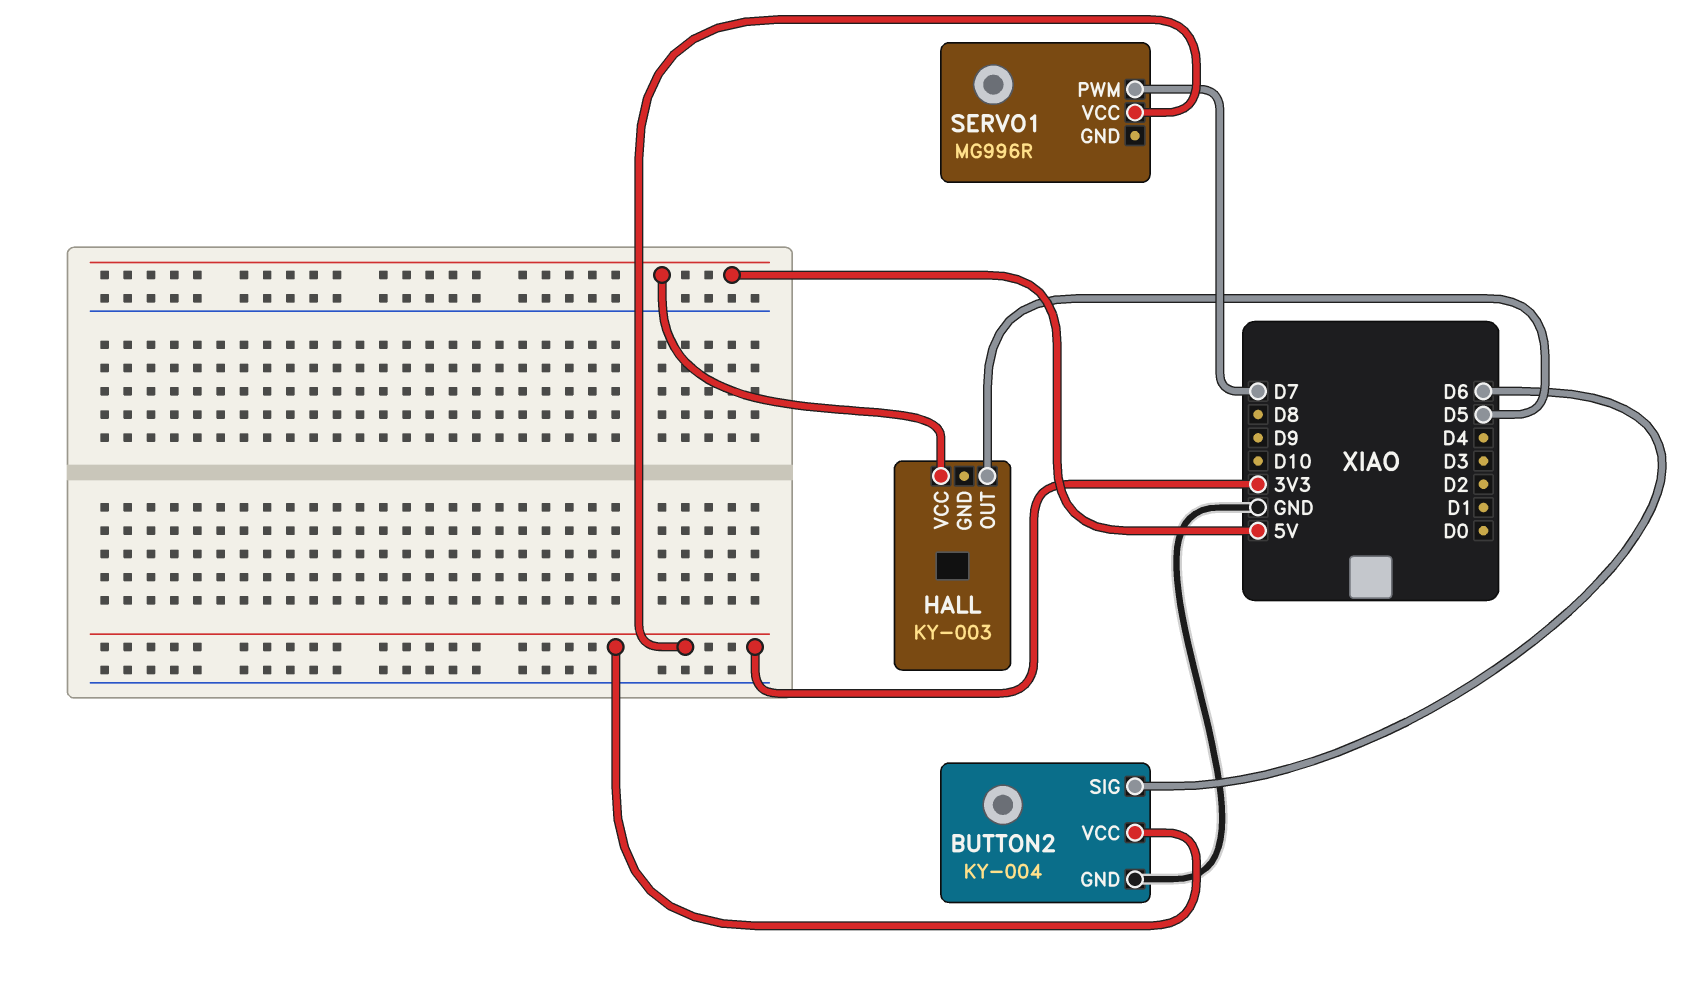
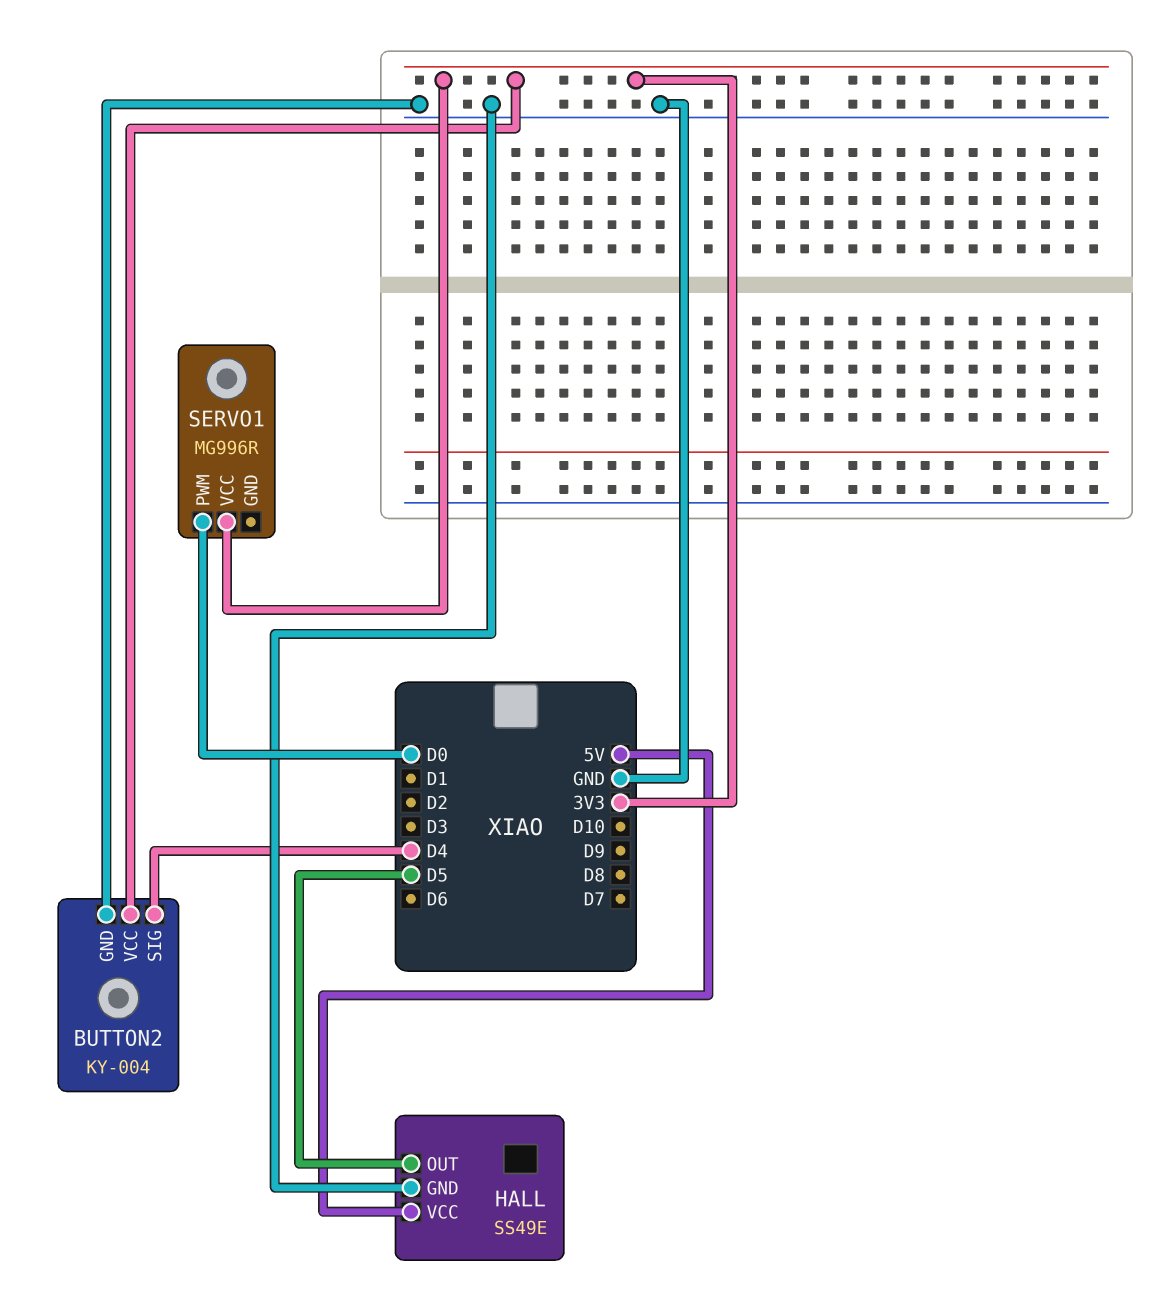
BUTTON2 pin SIG: D6 -> D4
HALL: KY-003 -> SS49E
HALL pin GND: none -> GND
SERVO1 pin PWM: D7 -> D0

